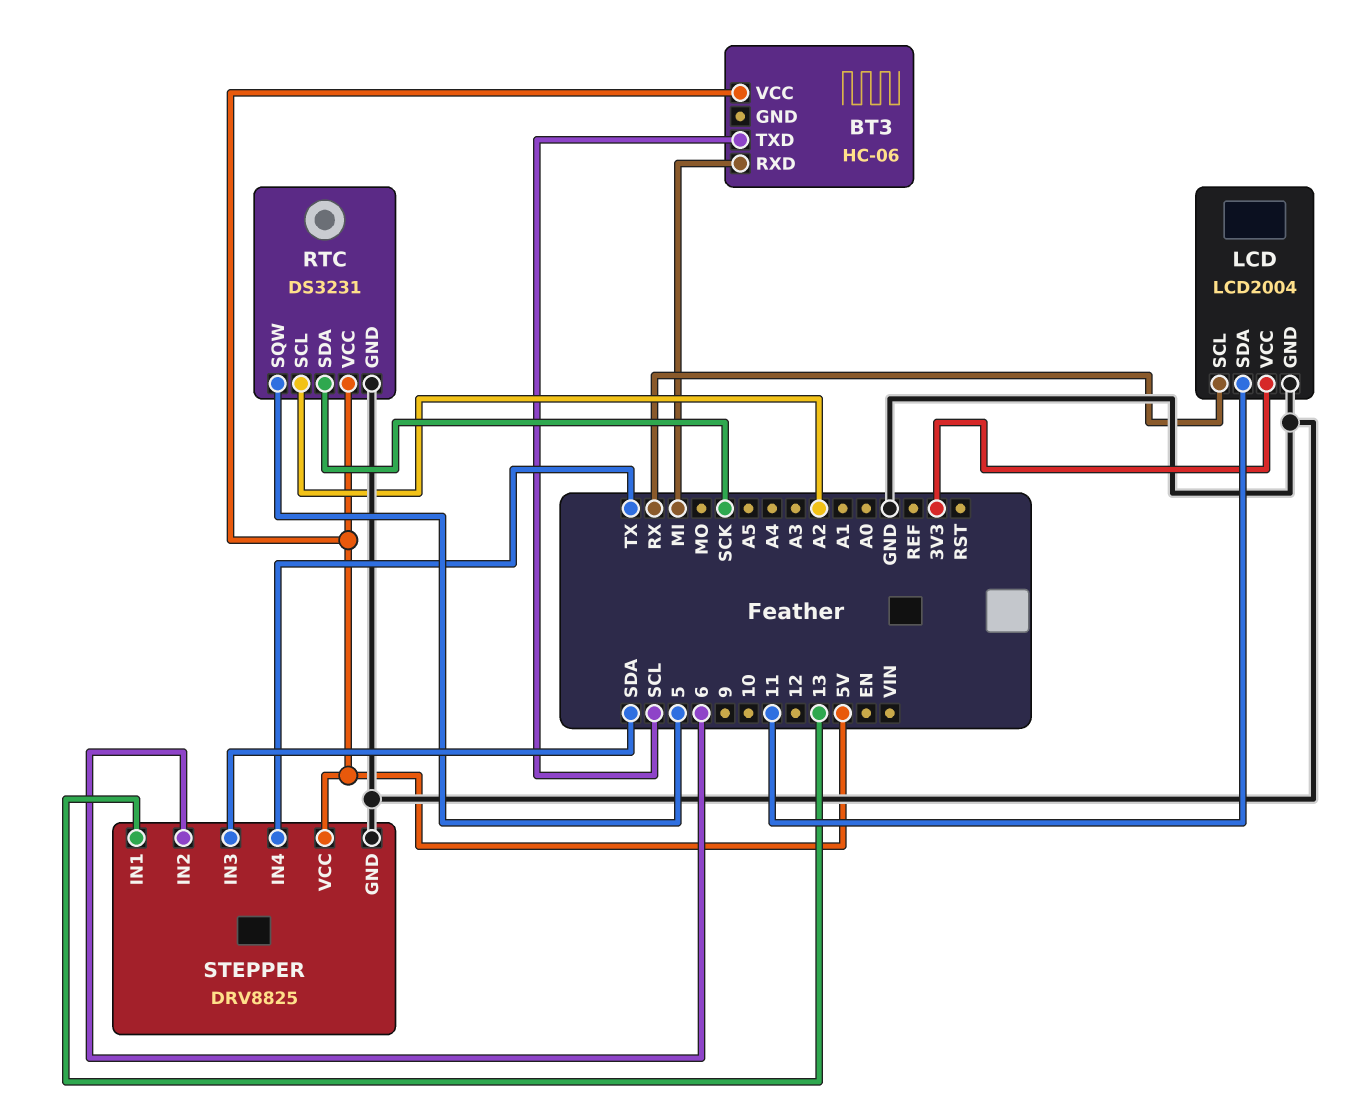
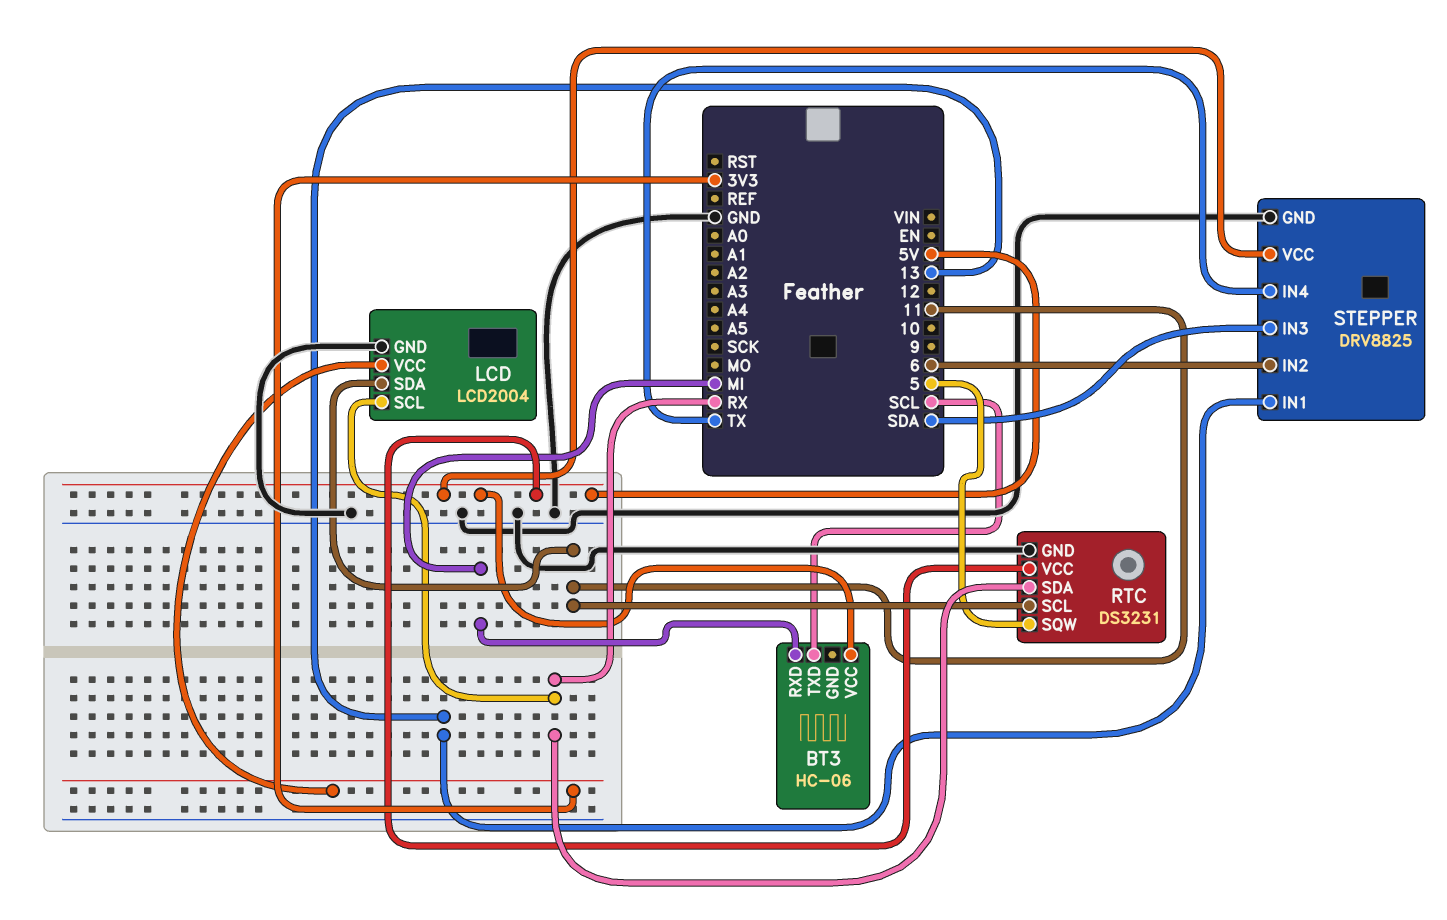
RTC pin SCL: A2 -> 11
RTC pin SDA: SCK -> RX

